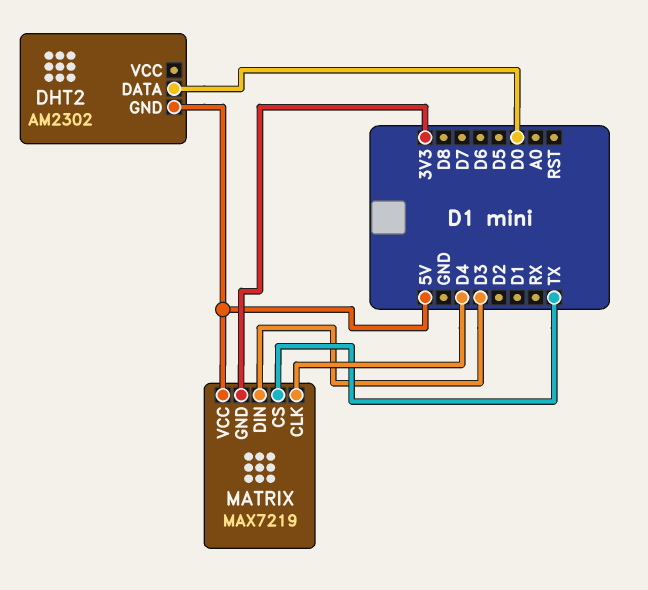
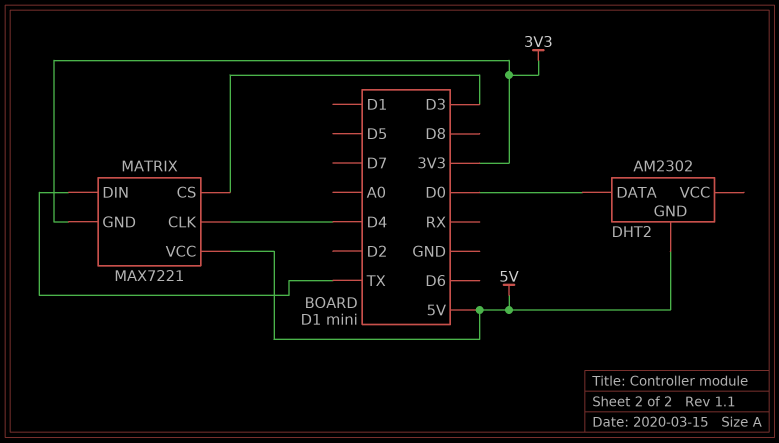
MATRIX: MAX7219 -> MAX7221
MATRIX pin CS: TX -> D3
MATRIX pin DIN: D3 -> TX

